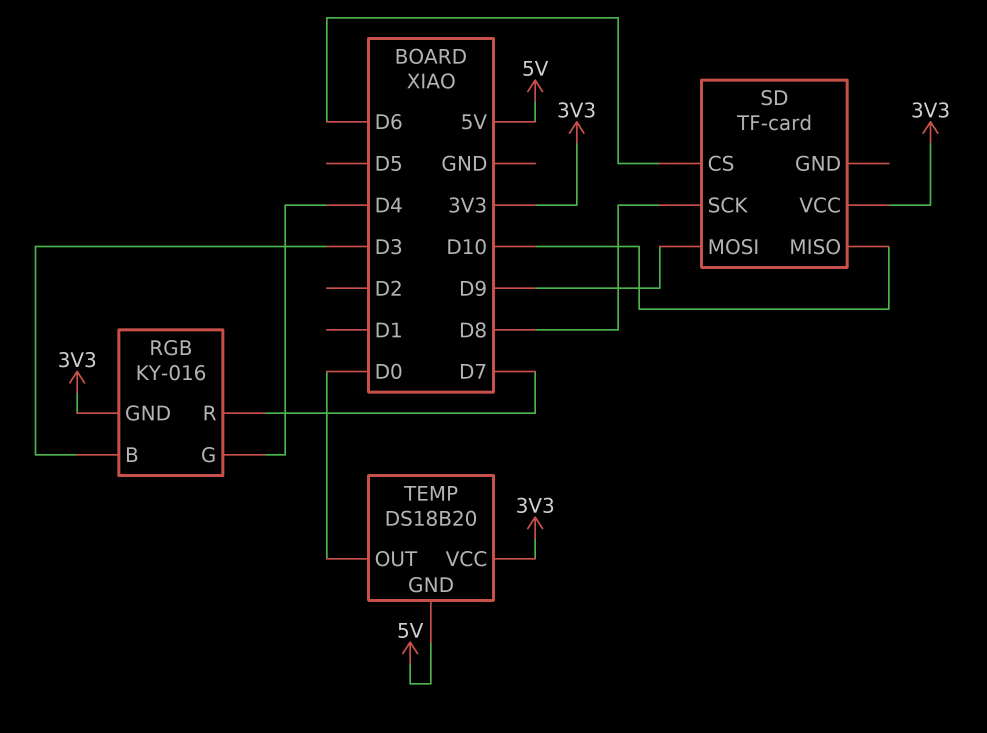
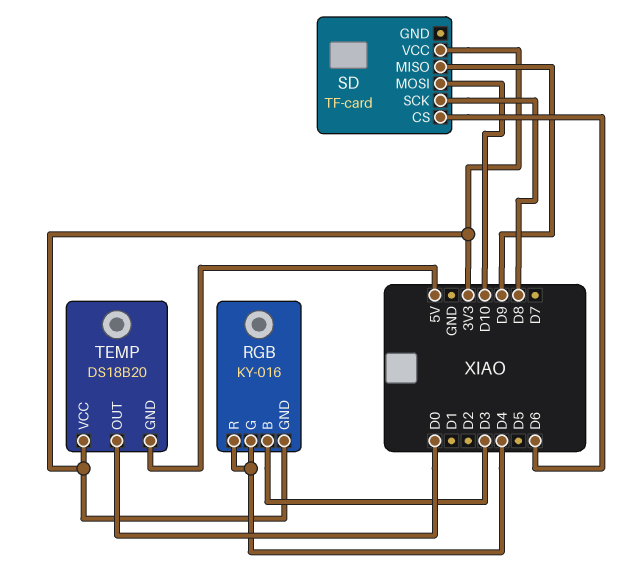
RGB pin R: D7 -> D4
SD pin MISO: D10 -> D9
SD pin MOSI: D9 -> D10

